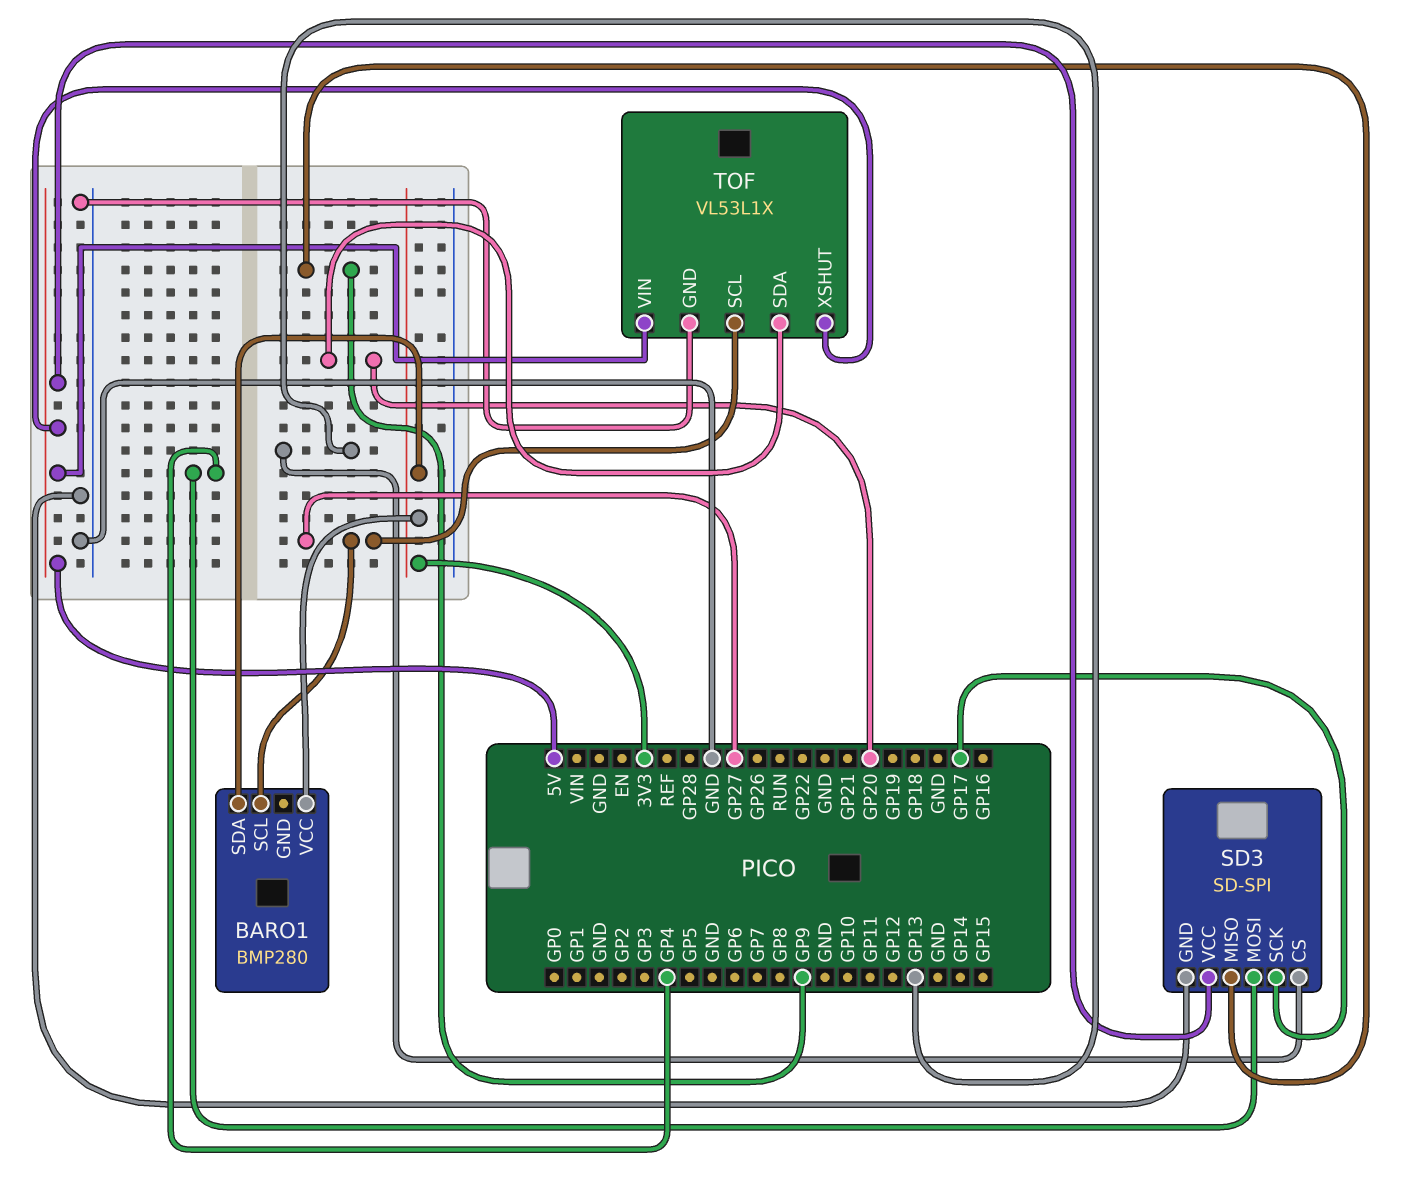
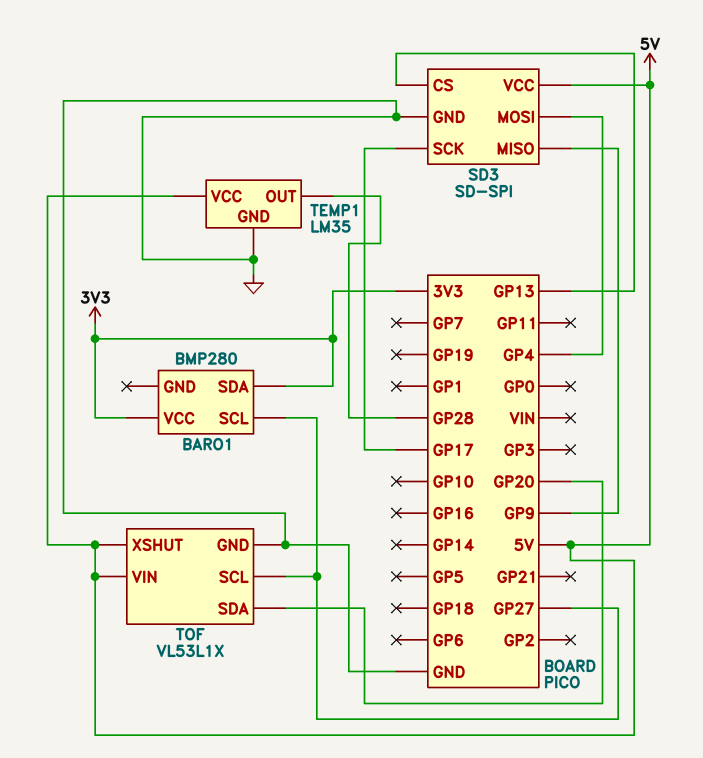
TEMP1: none -> LM35
TEMP1 pin GND: none -> GND
TEMP1 pin OUT: none -> GP28
TEMP1 pin VCC: none -> 5V

